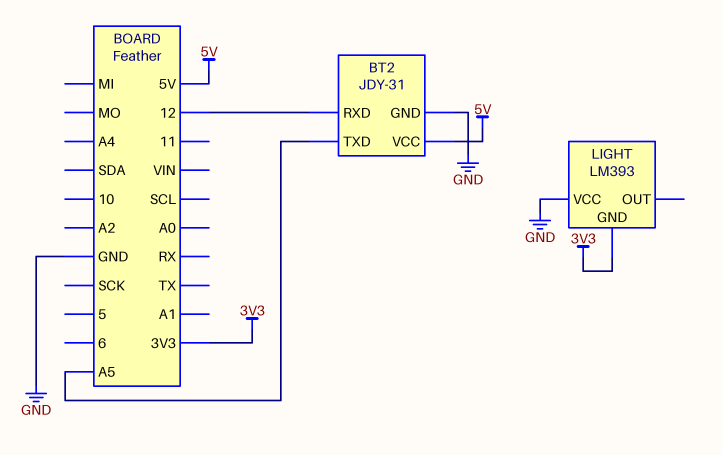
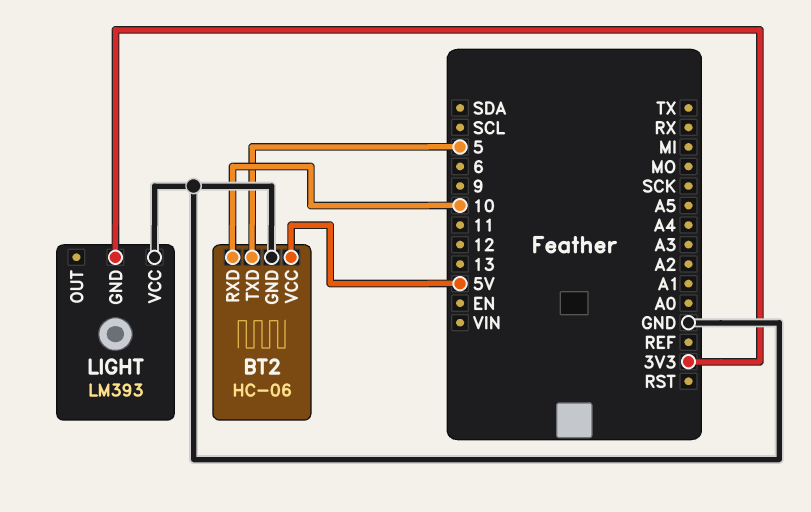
BT2: JDY-31 -> HC-06
BT2 pin RXD: 12 -> 10
BT2 pin TXD: A5 -> 5

